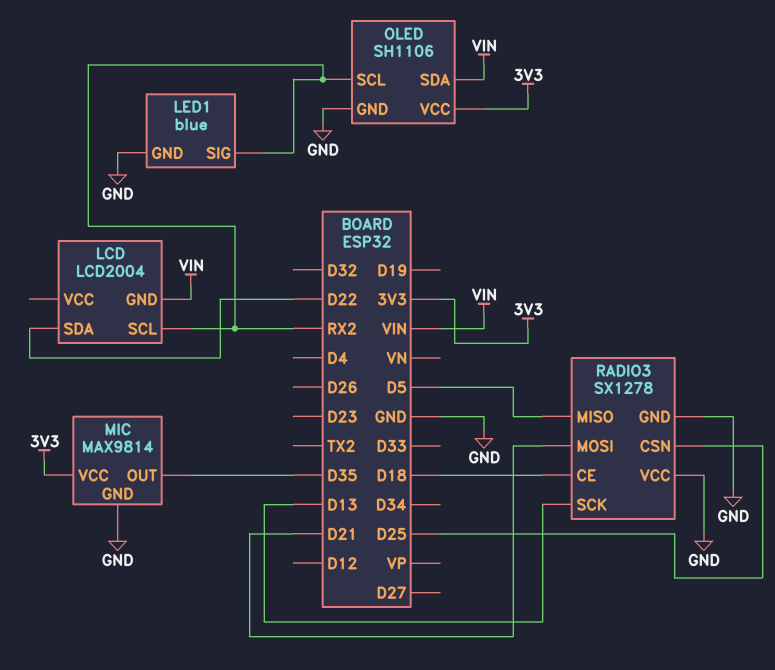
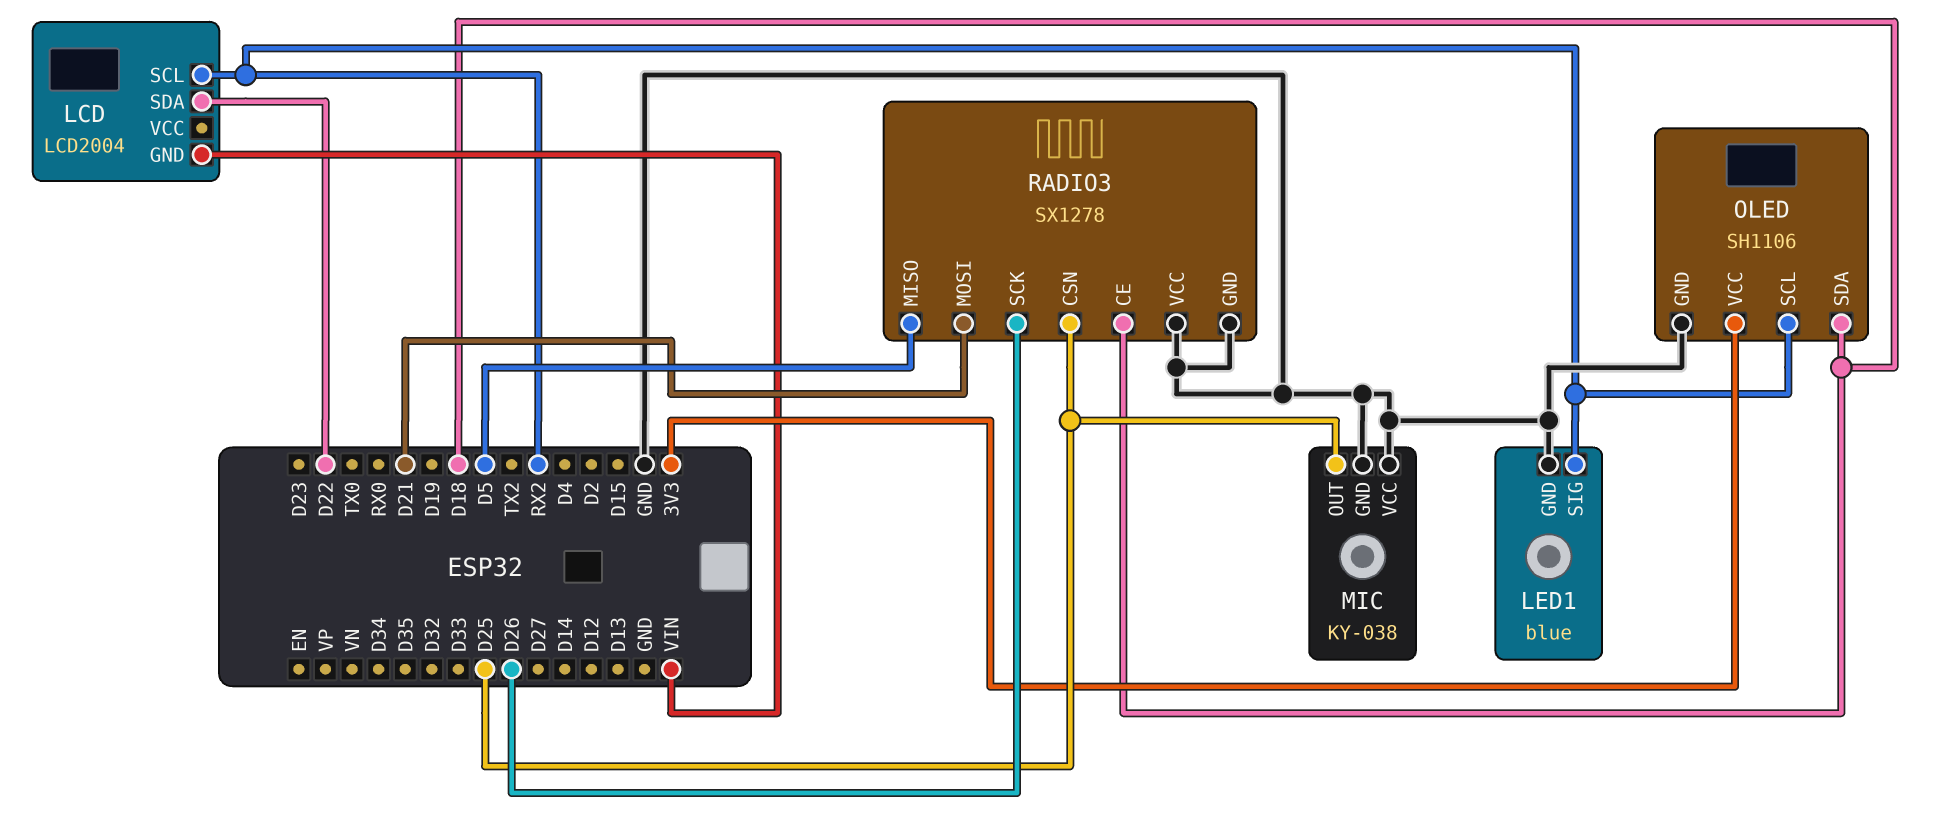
MIC: MAX9814 -> KY-038
MIC pin OUT: D35 -> D25
MIC pin VCC: 3V3 -> GND
OLED pin SDA: VIN -> D18
RADIO3 pin SCK: D13 -> D26

